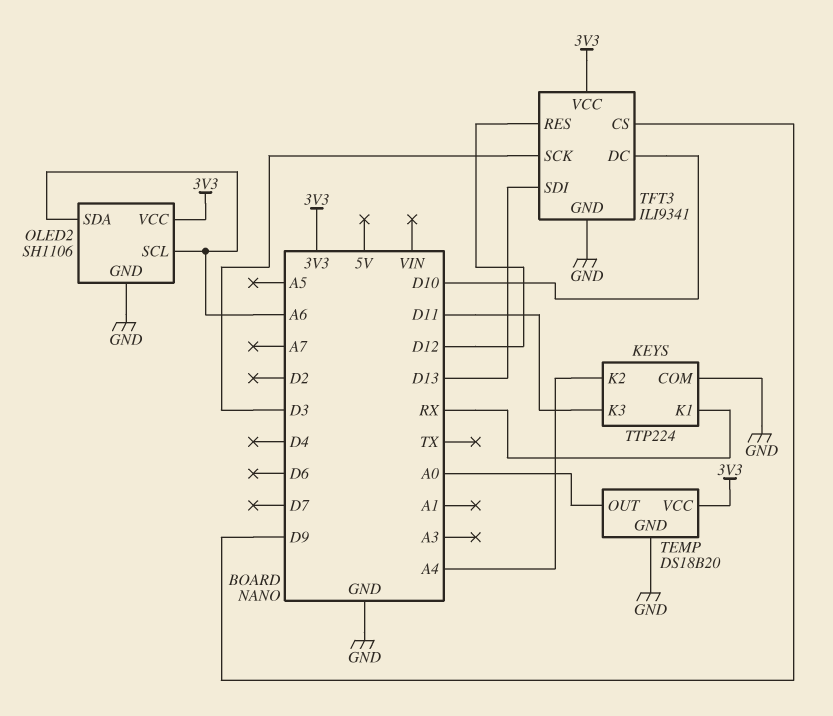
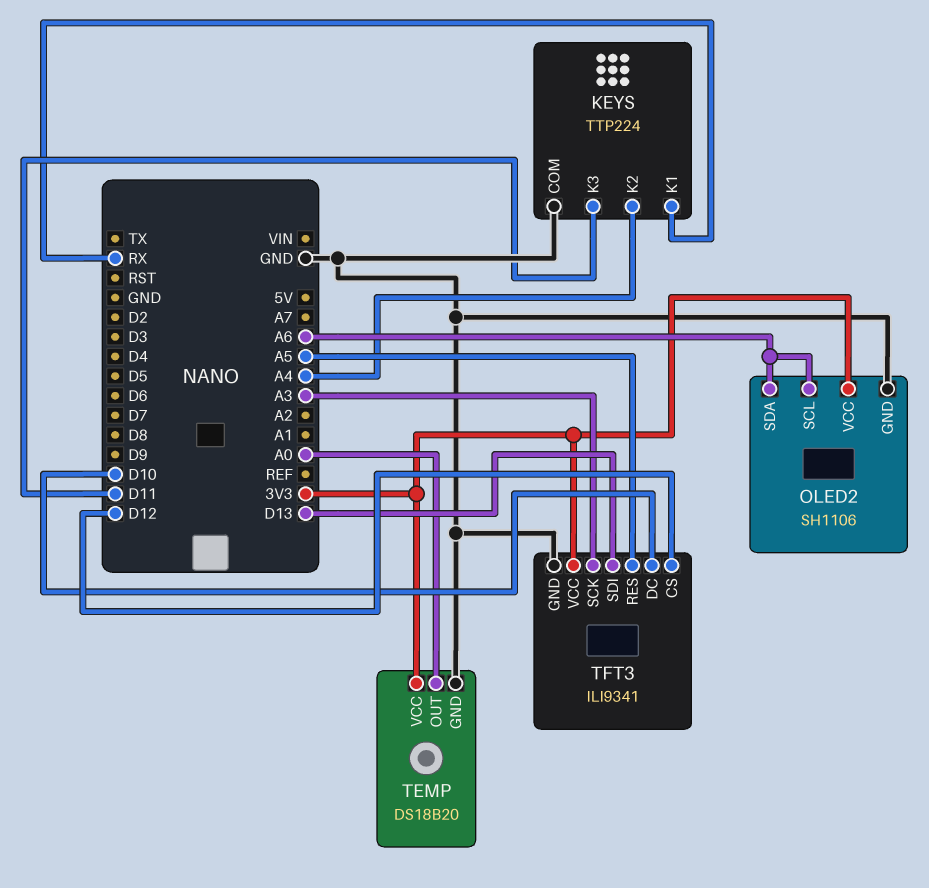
TFT3 pin CS: D9 -> D12
TFT3 pin RES: D12 -> A5
TFT3 pin SCK: D3 -> A3

